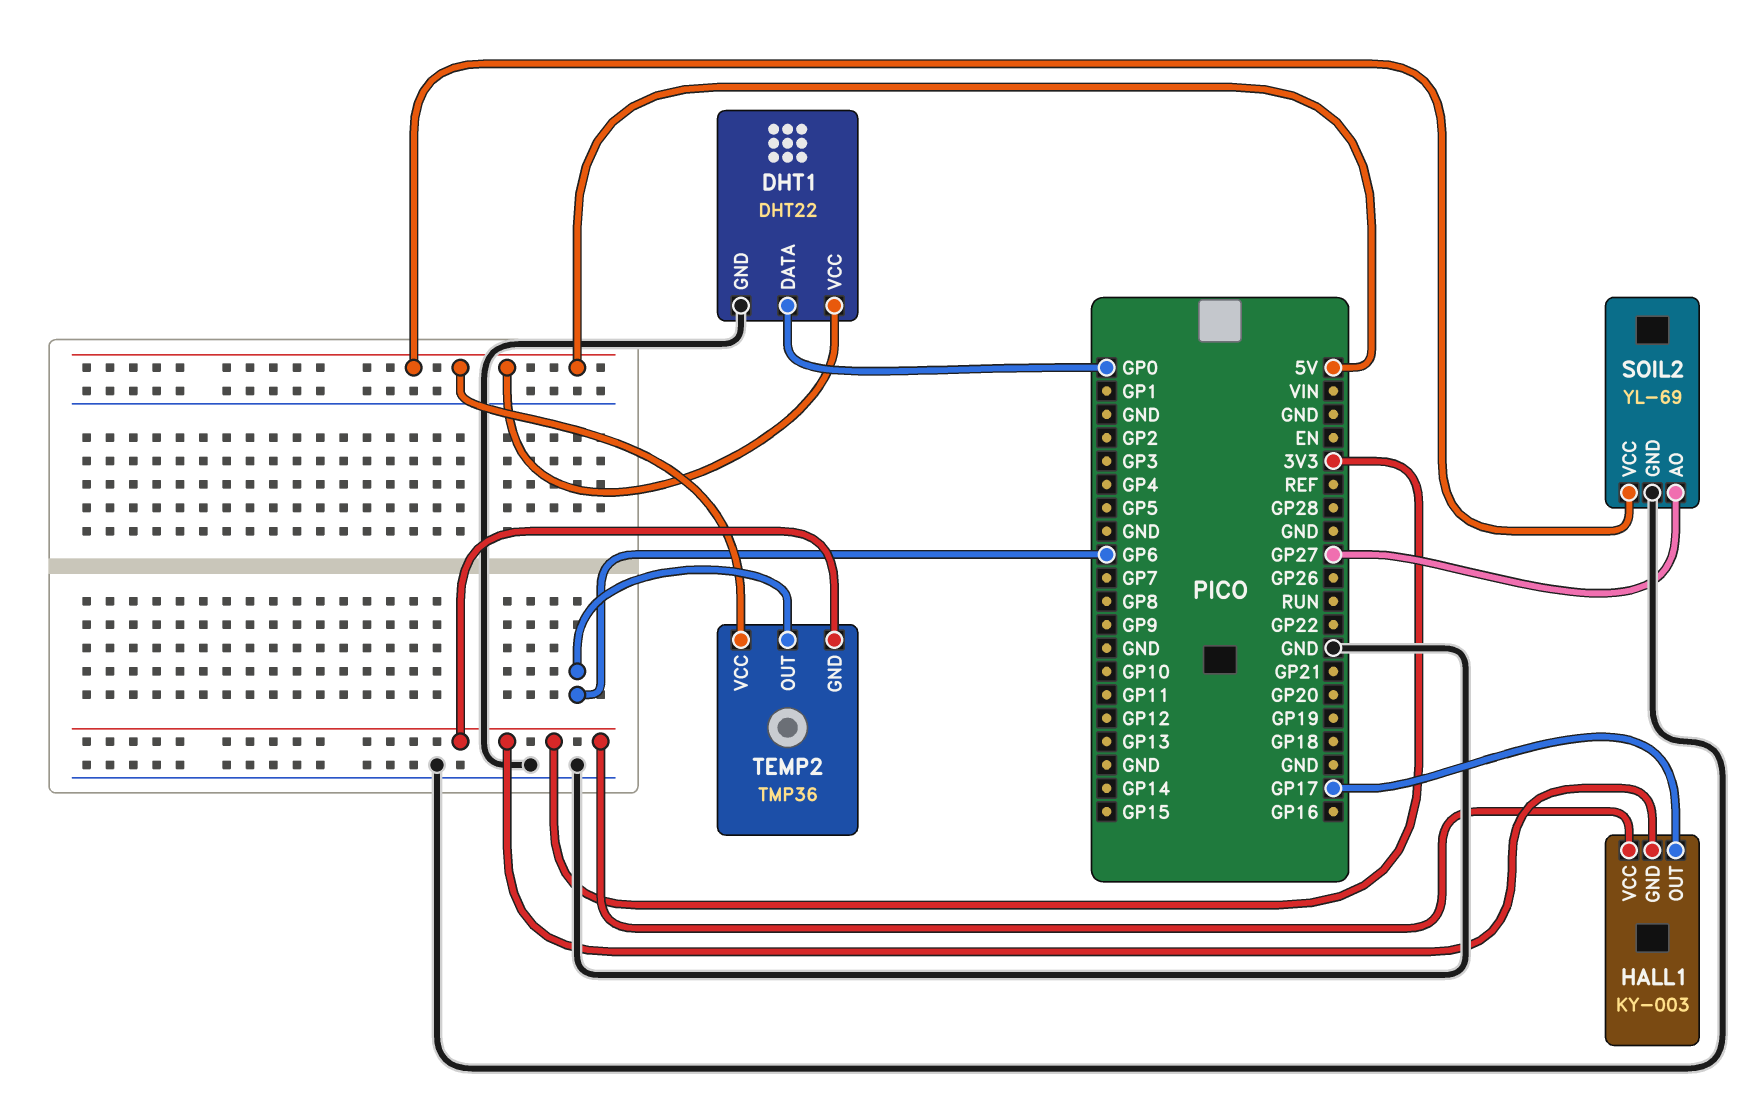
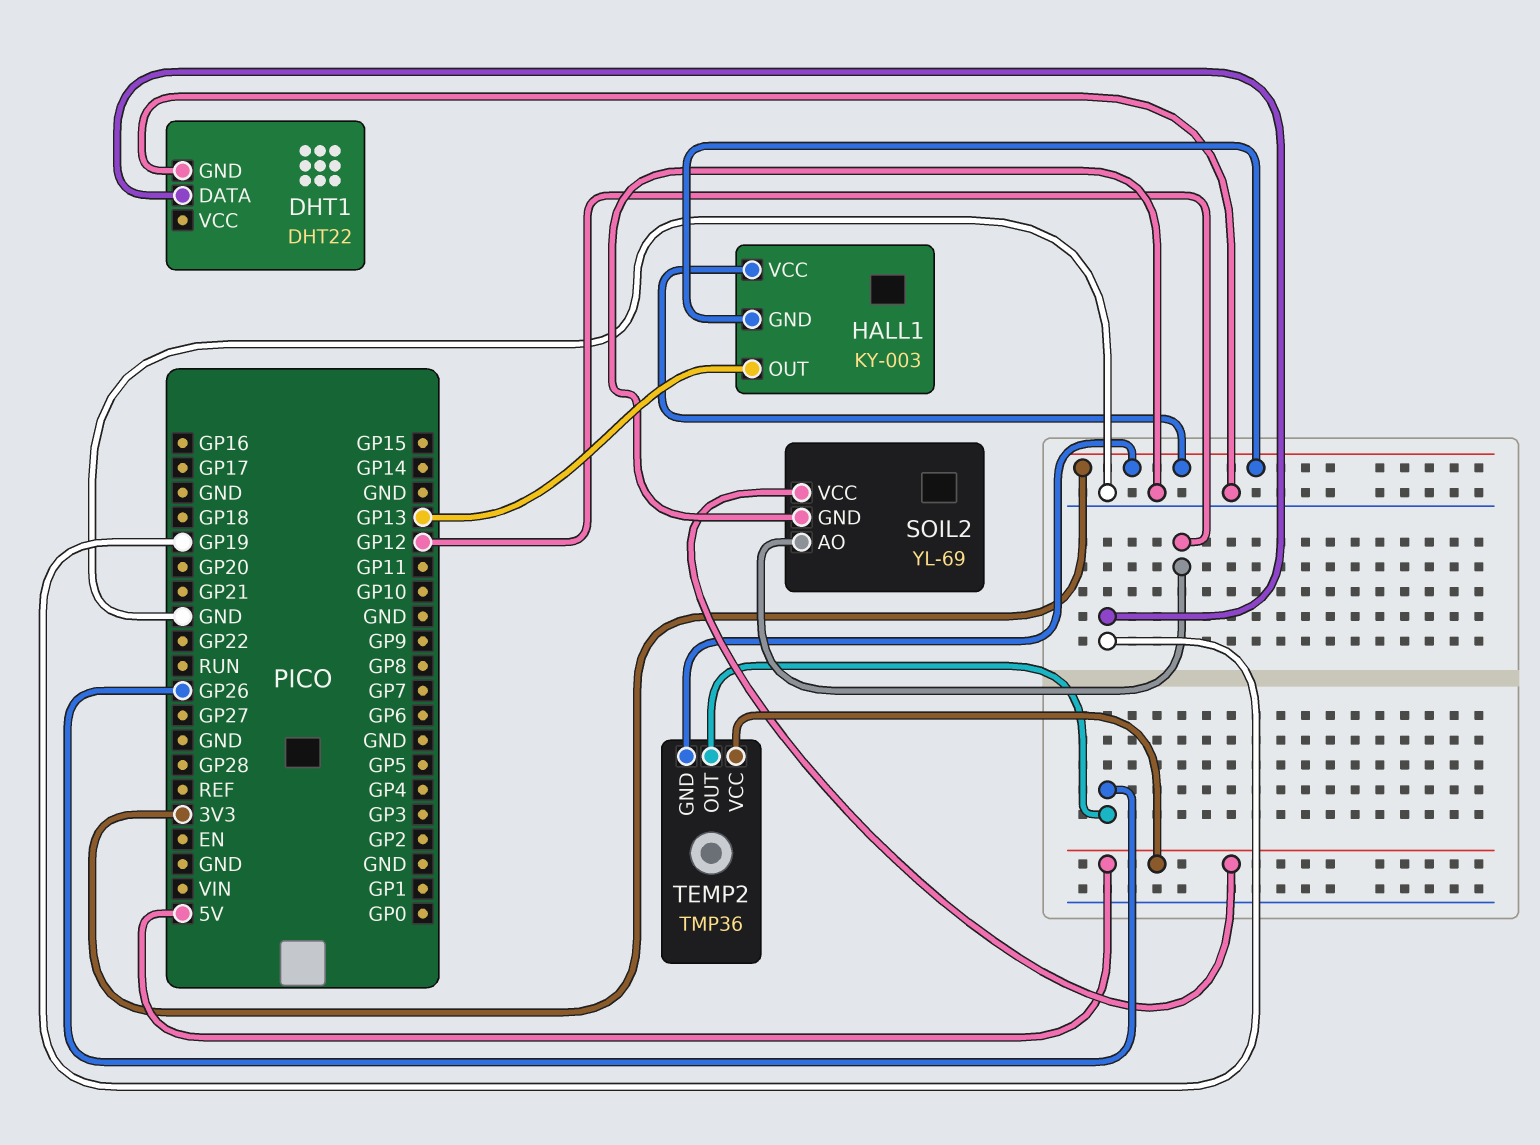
DHT1 pin DATA: GP0 -> GP19
DHT1 pin VCC: 5V -> none
HALL1 pin OUT: GP17 -> GP13
SOIL2 pin AO: GP27 -> GP12
TEMP2 pin OUT: GP6 -> GP26

